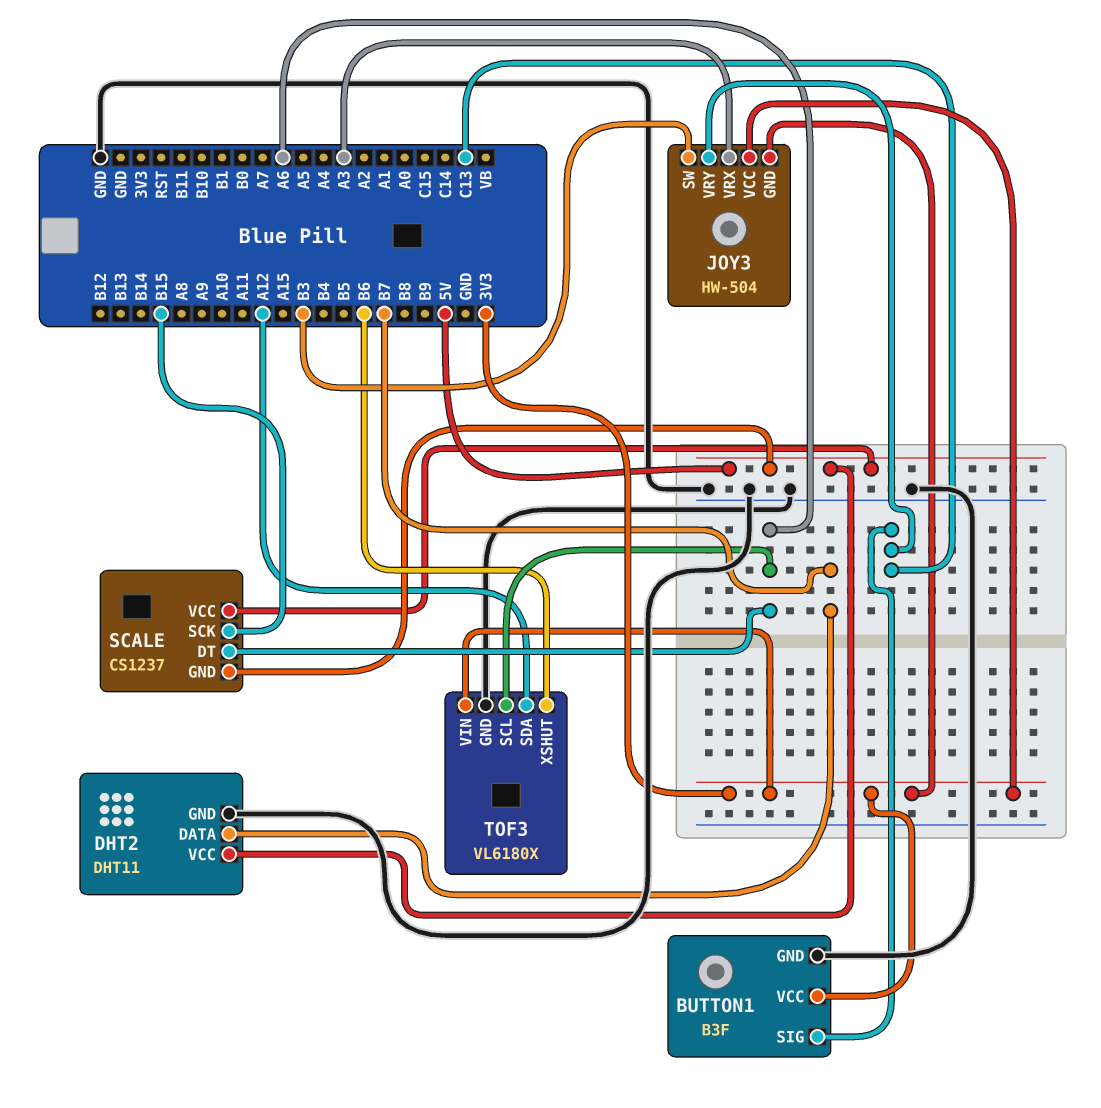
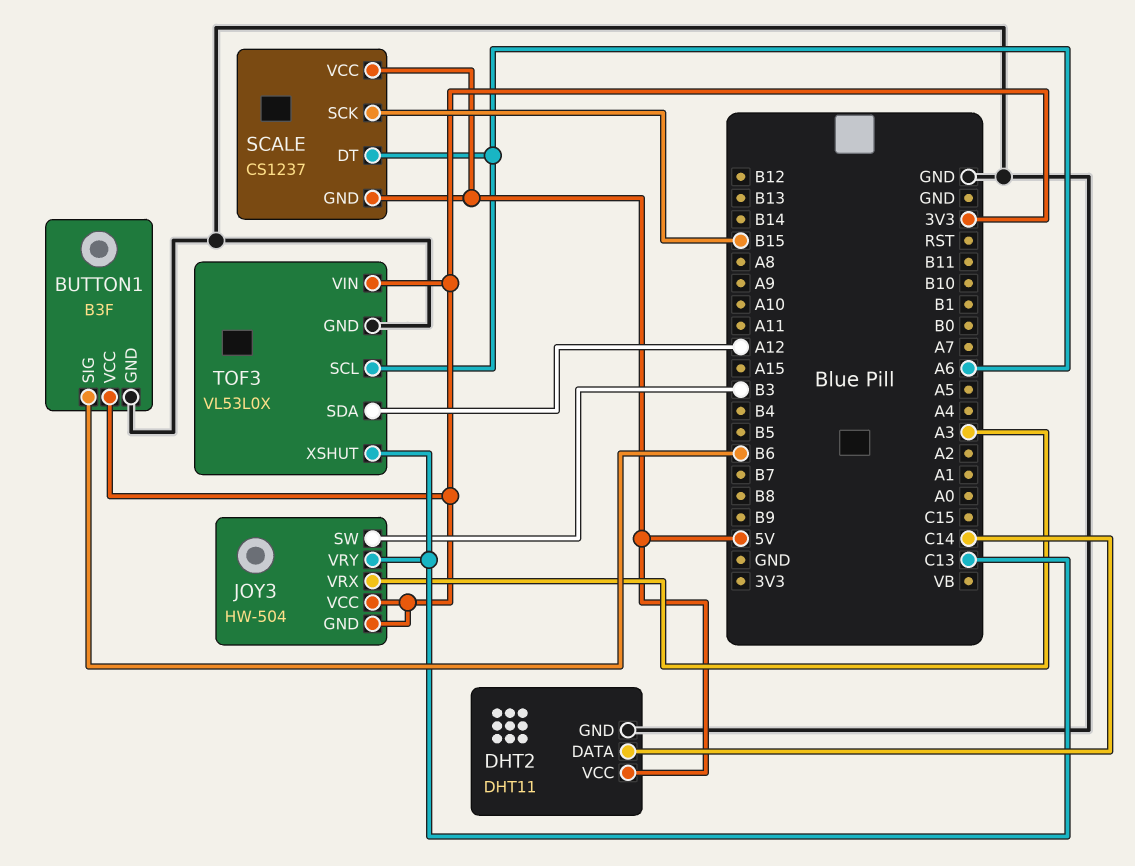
BUTTON1 pin SIG: C13 -> B6
DHT2 pin DATA: B7 -> C14
TOF3: VL6180X -> VL53L0X
TOF3 pin XSHUT: B6 -> C13

